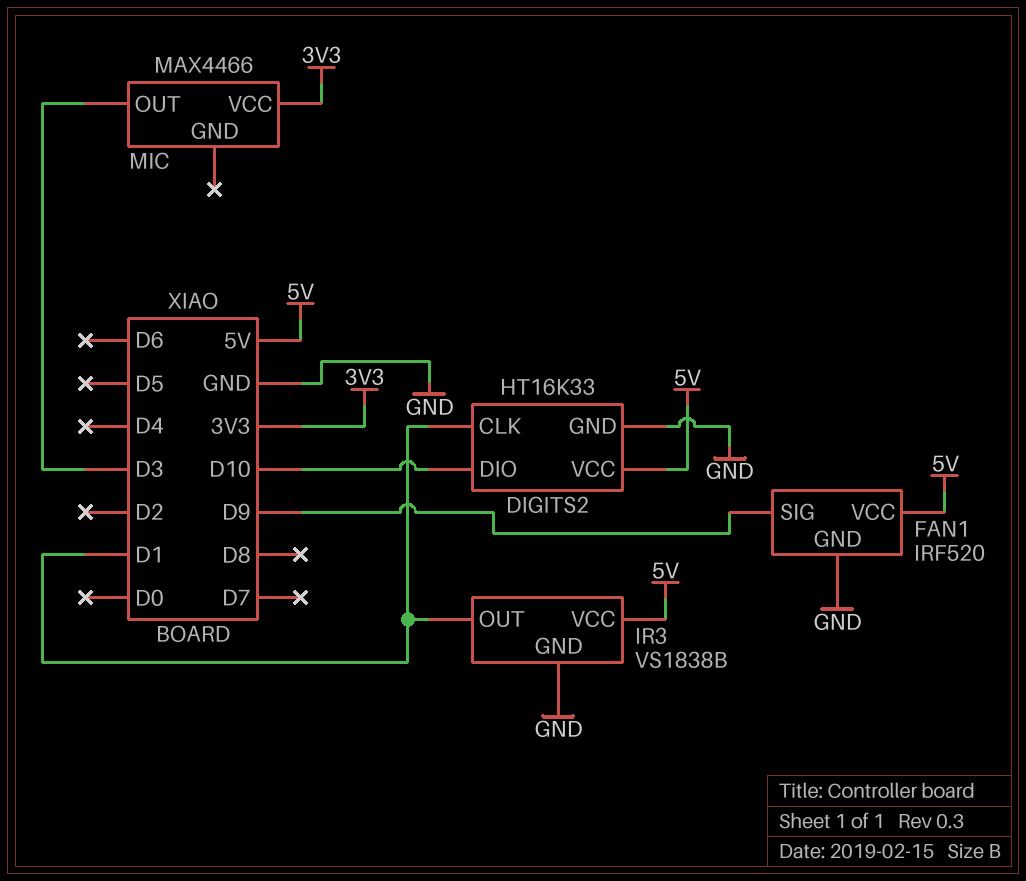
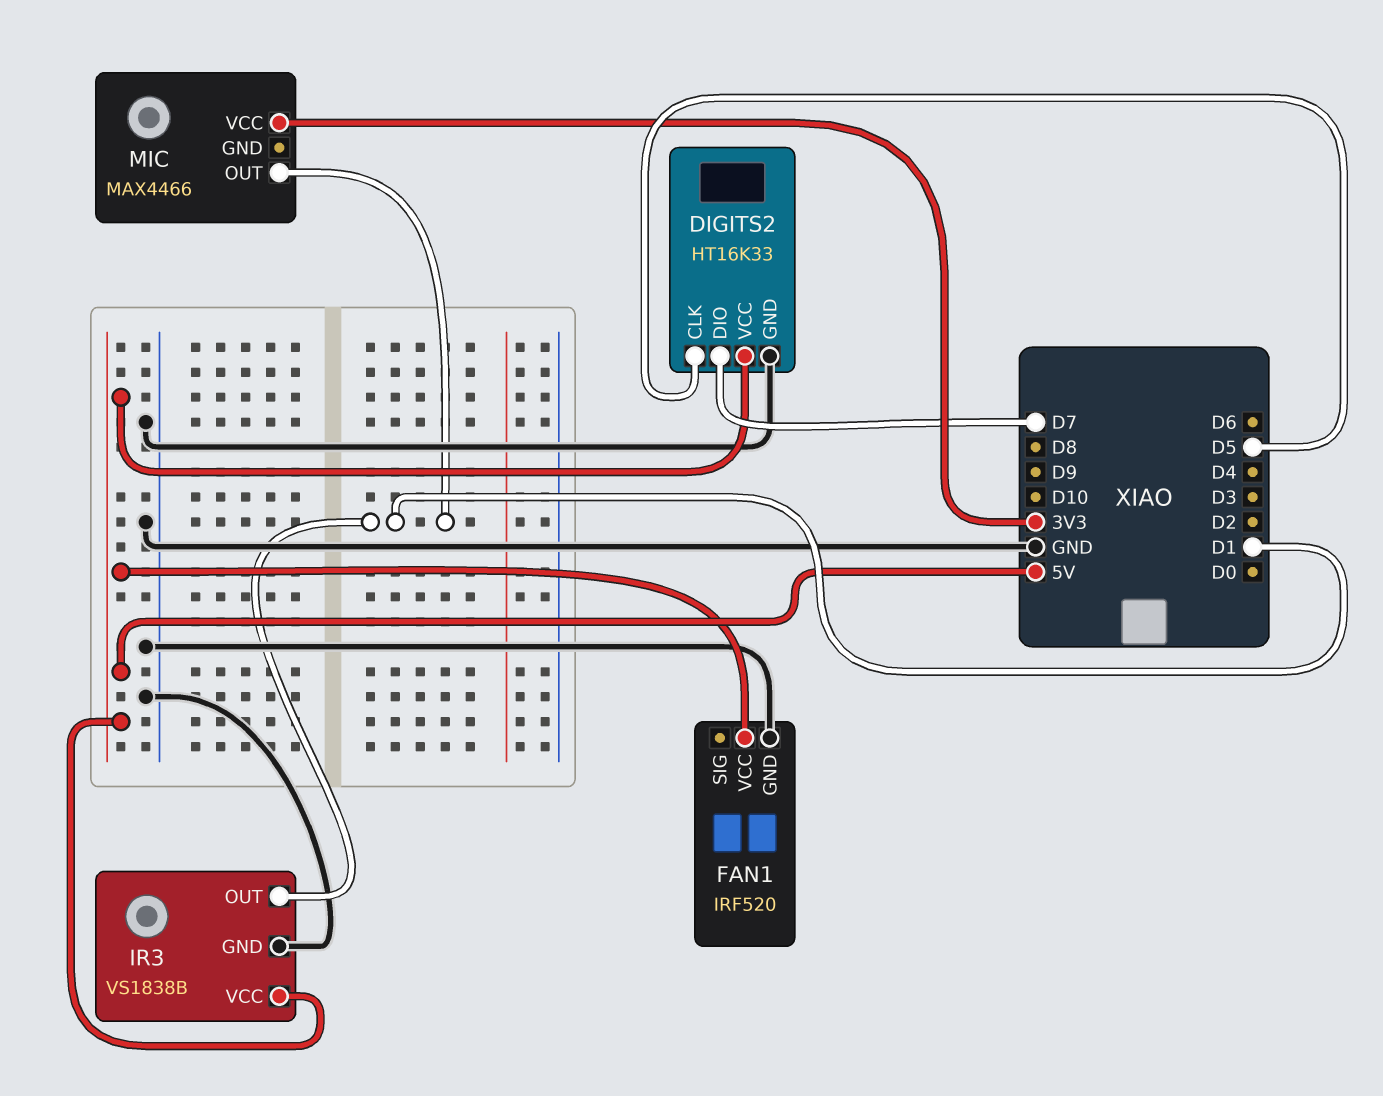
DIGITS2 pin CLK: D1 -> D5
DIGITS2 pin DIO: D10 -> D7
FAN1 pin SIG: D9 -> none
MIC pin OUT: D3 -> D1

